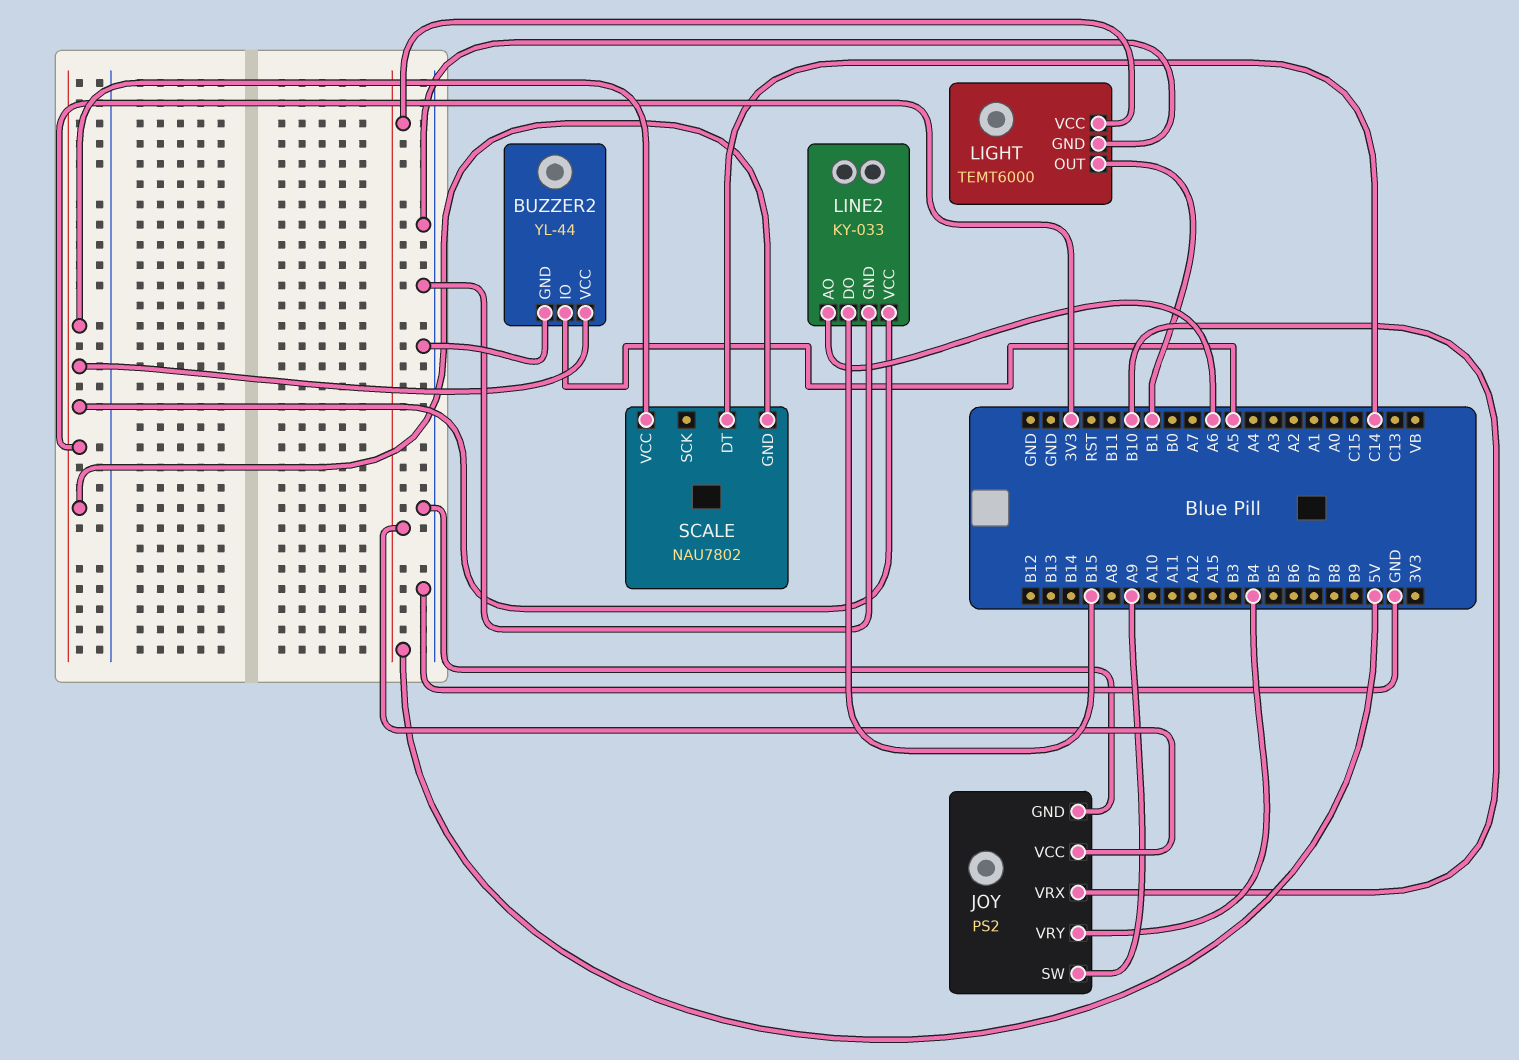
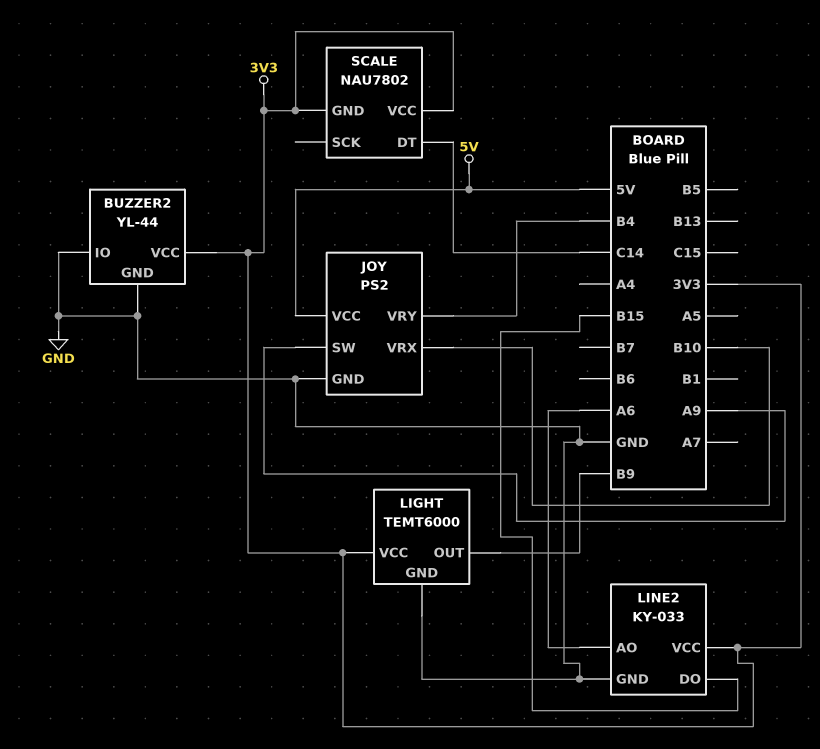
BUZZER2 pin IO: A5 -> GND
LIGHT pin OUT: B1 -> B9
LIGHT pin VCC: 5V -> 3V3

